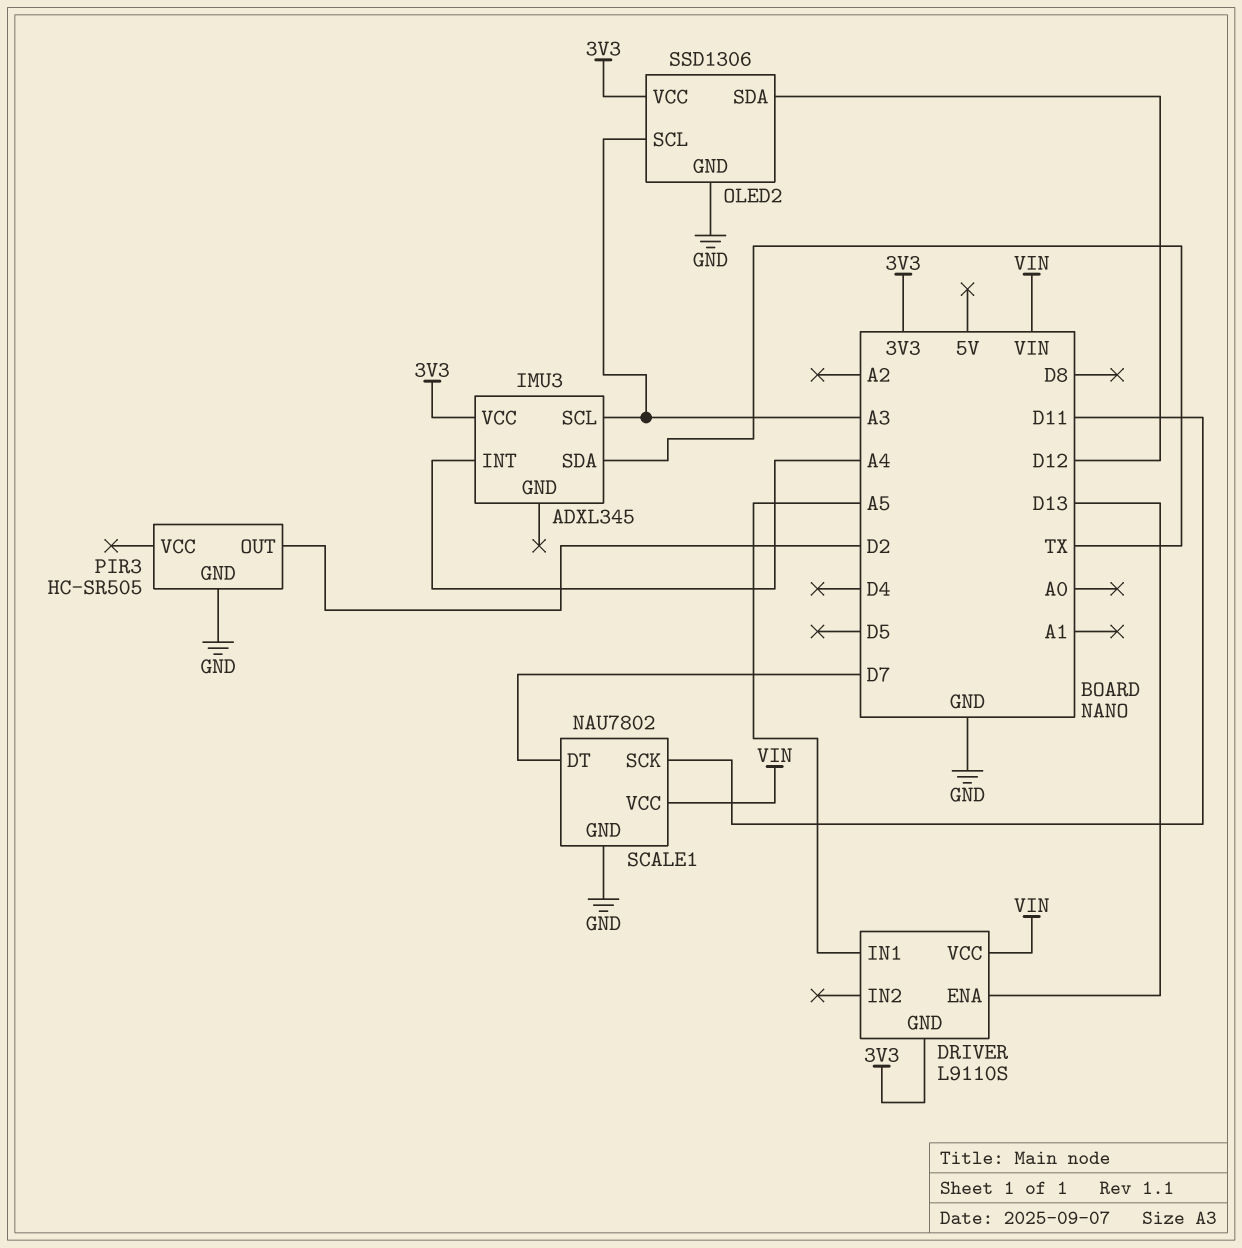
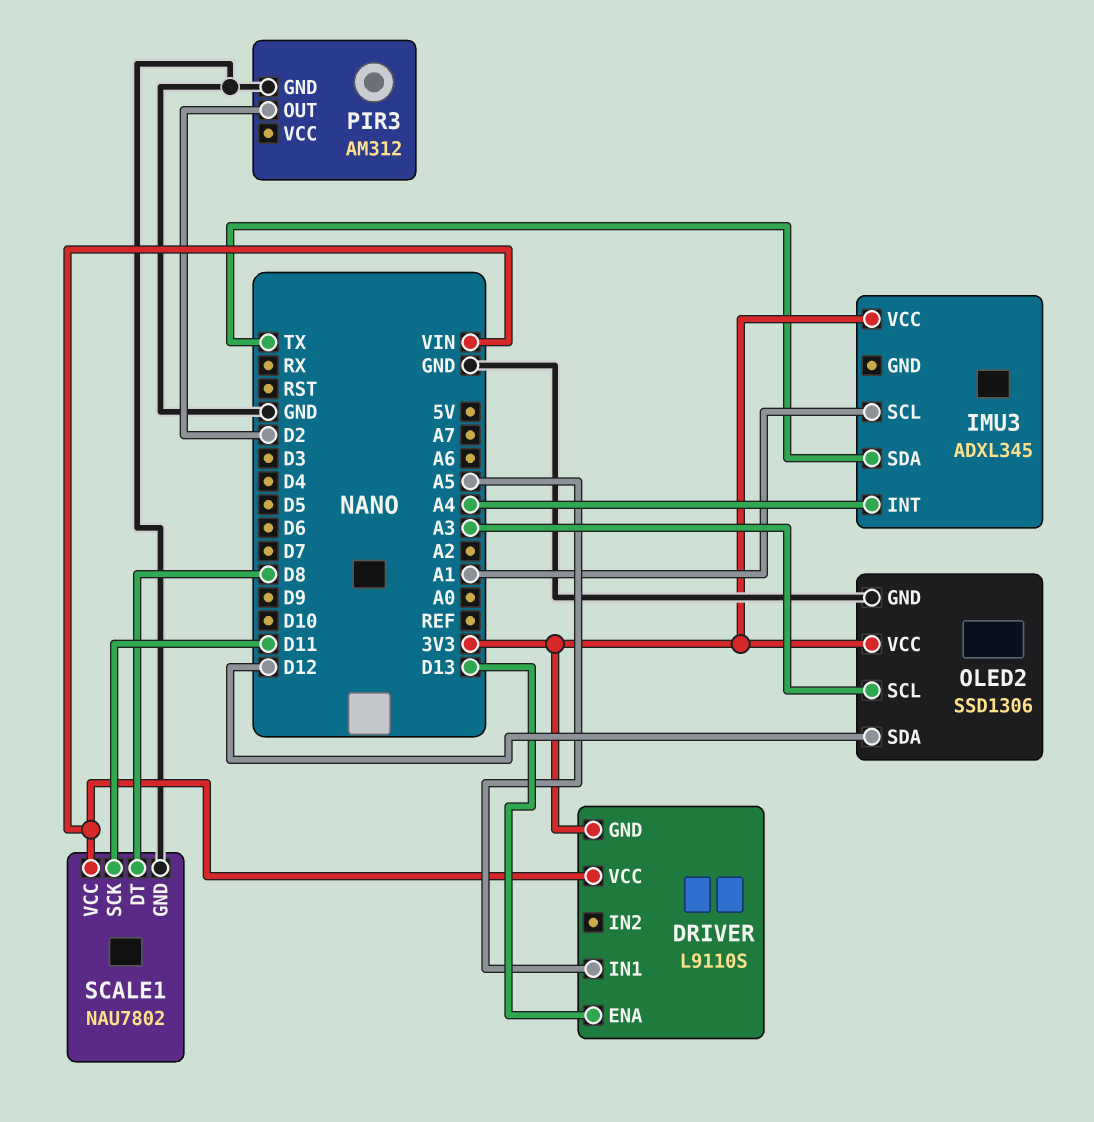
IMU3 pin SCL: A3 -> A1
PIR3: HC-SR505 -> AM312
SCALE1 pin DT: D7 -> D8

